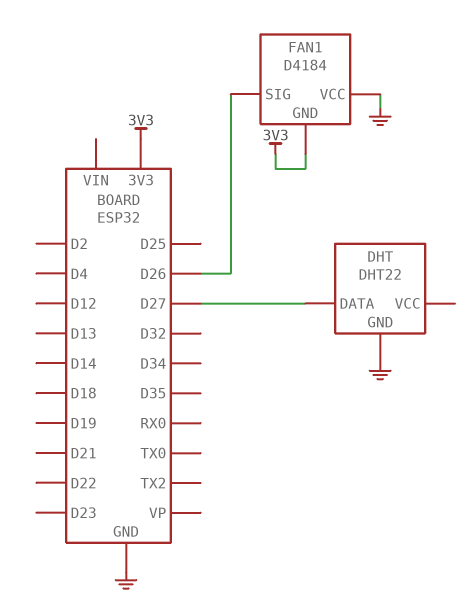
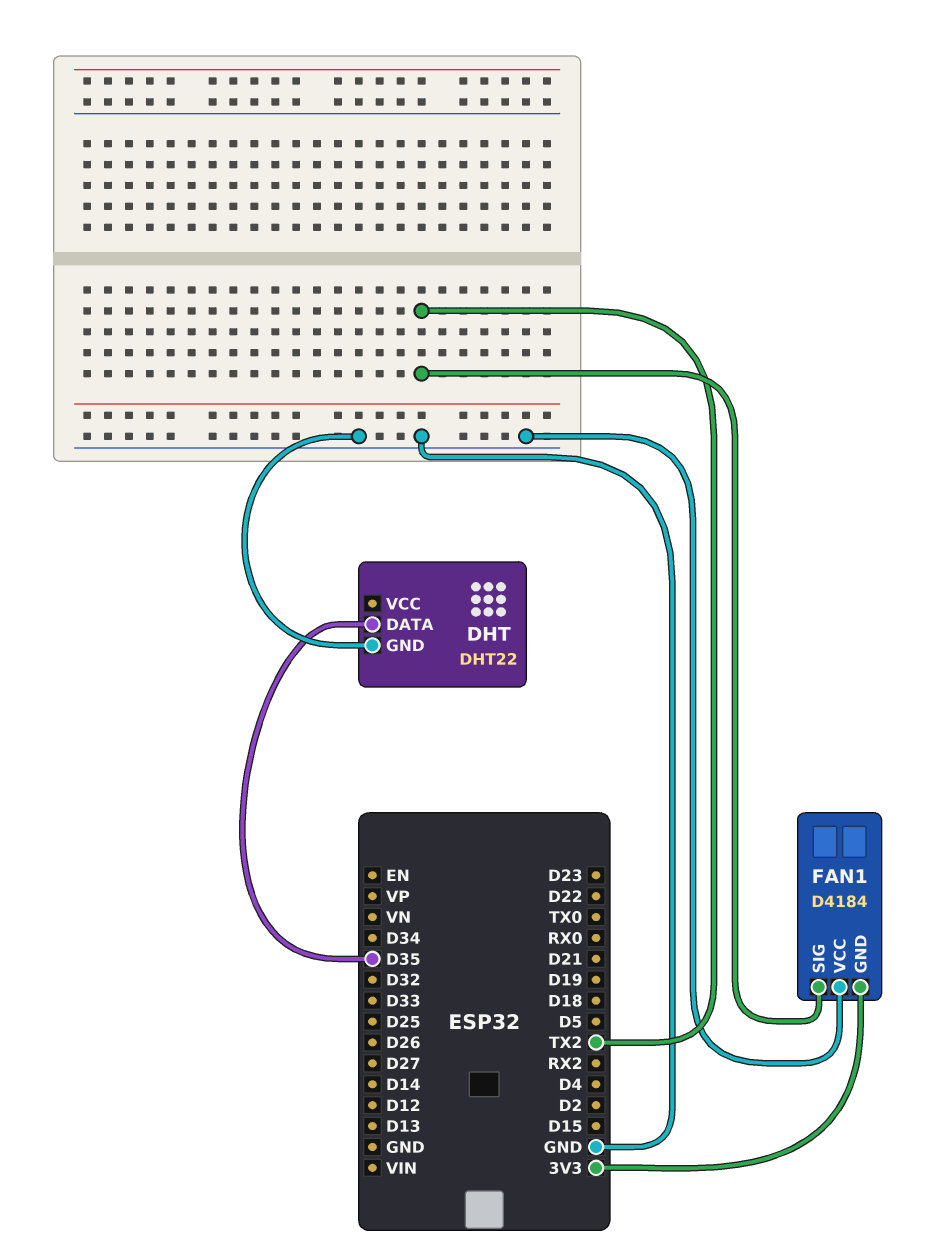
DHT pin DATA: D27 -> D35
FAN1 pin SIG: D26 -> TX2

